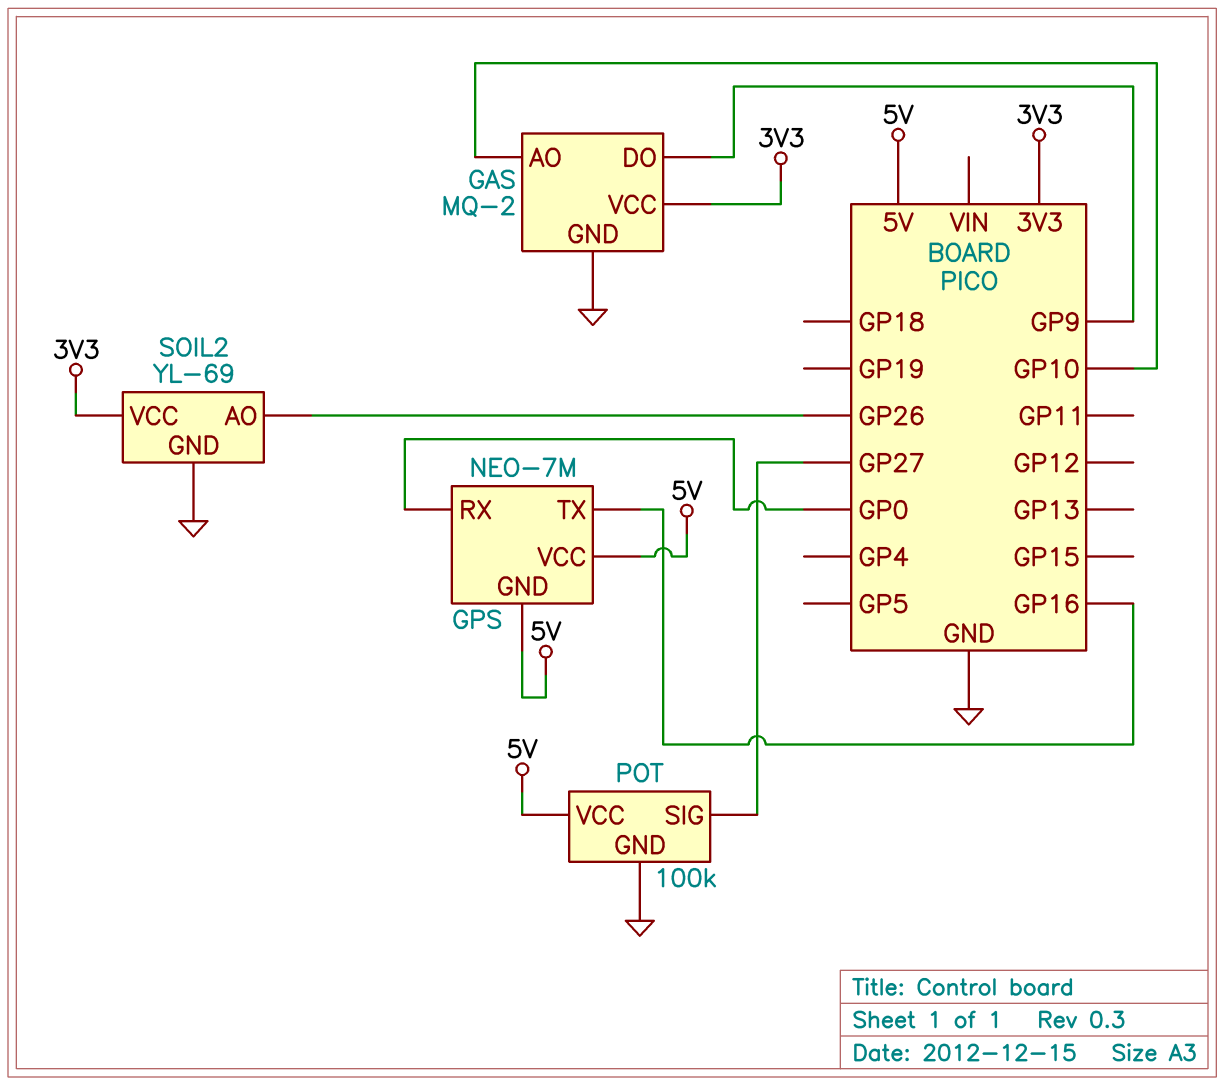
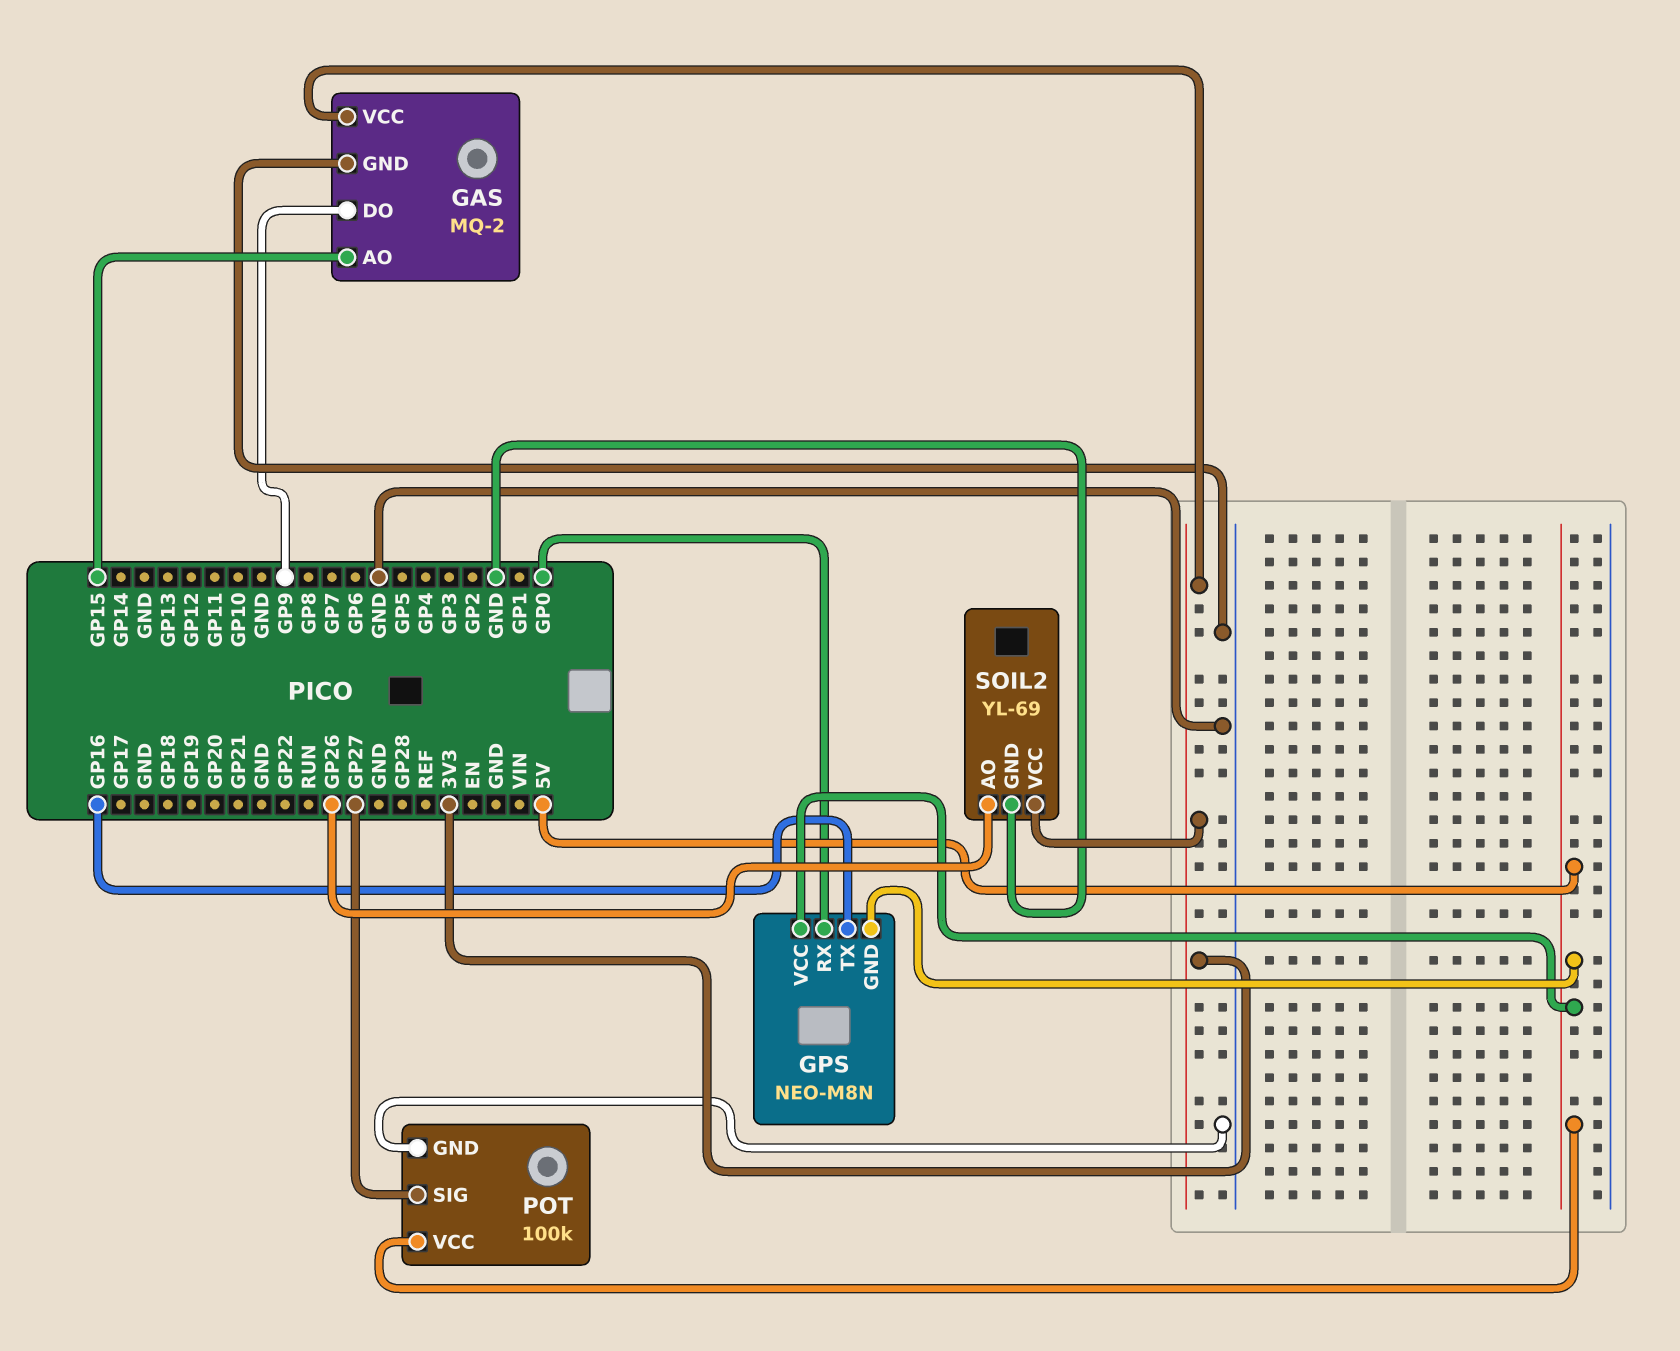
GAS pin AO: GP10 -> GP15
GPS: NEO-7M -> NEO-M8N

